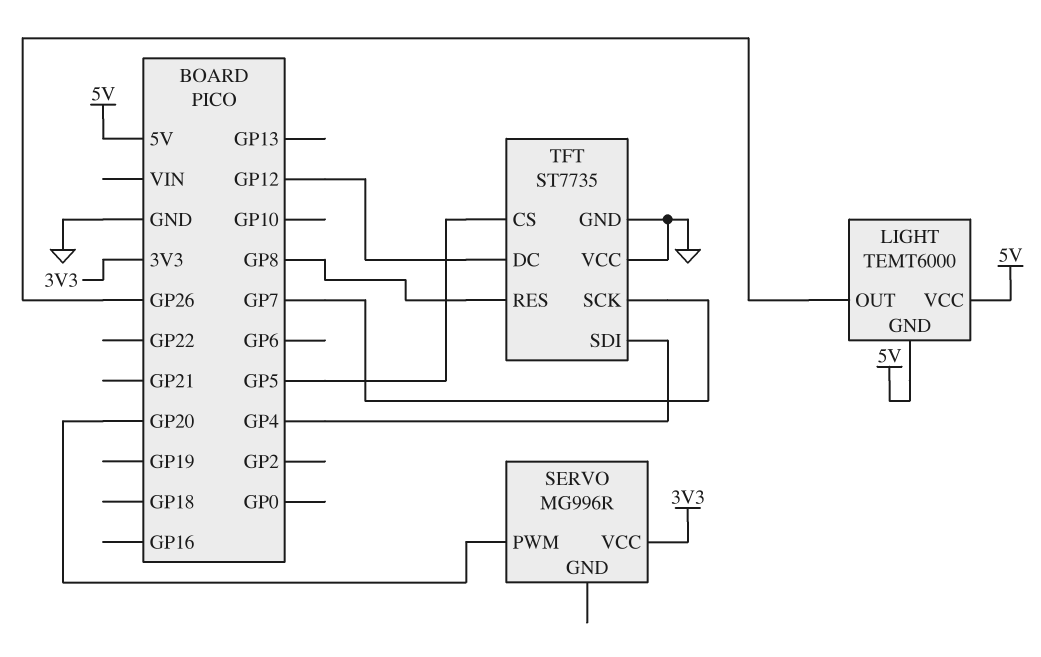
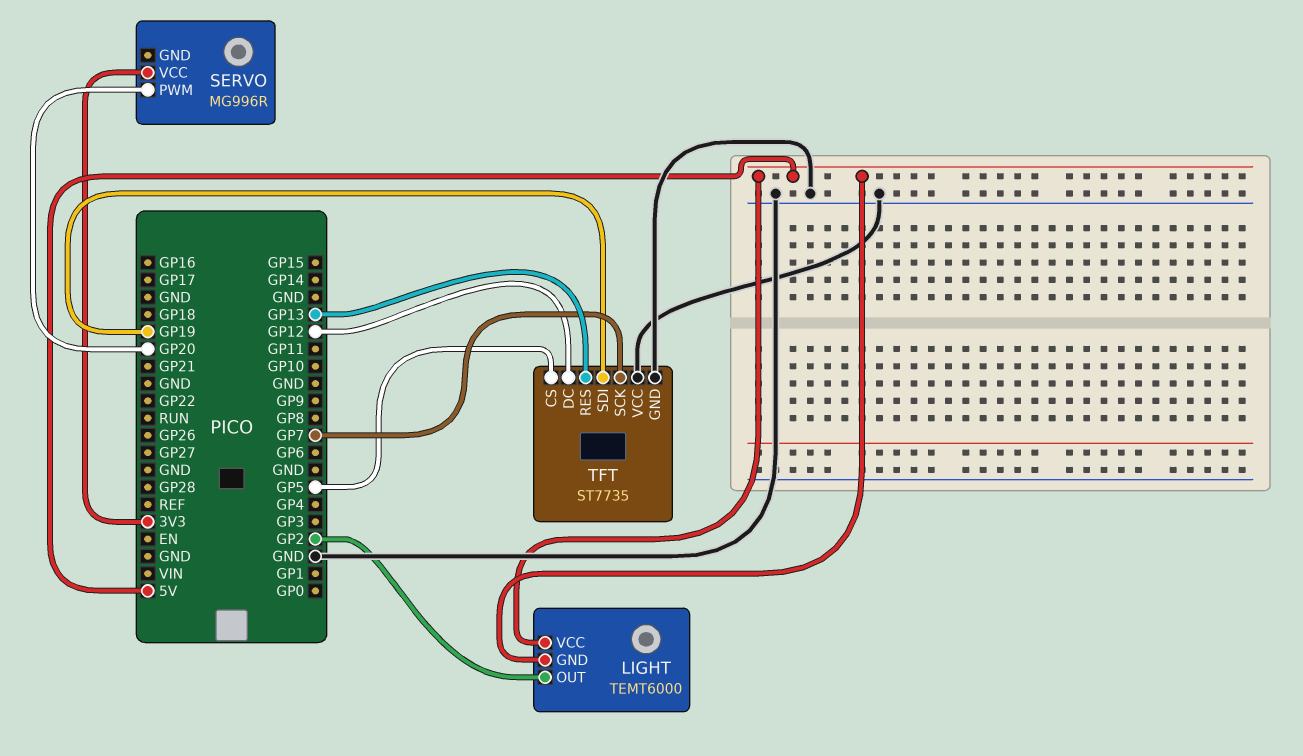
LIGHT pin OUT: GP26 -> GP2
TFT pin RES: GP8 -> GP13
TFT pin SDI: GP4 -> GP19

